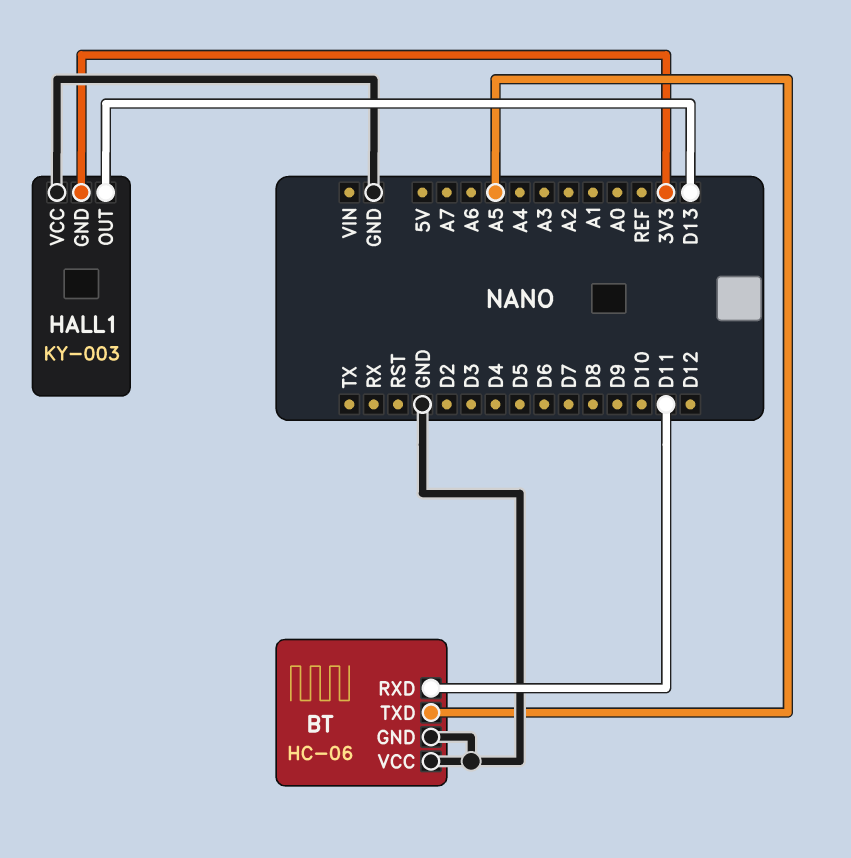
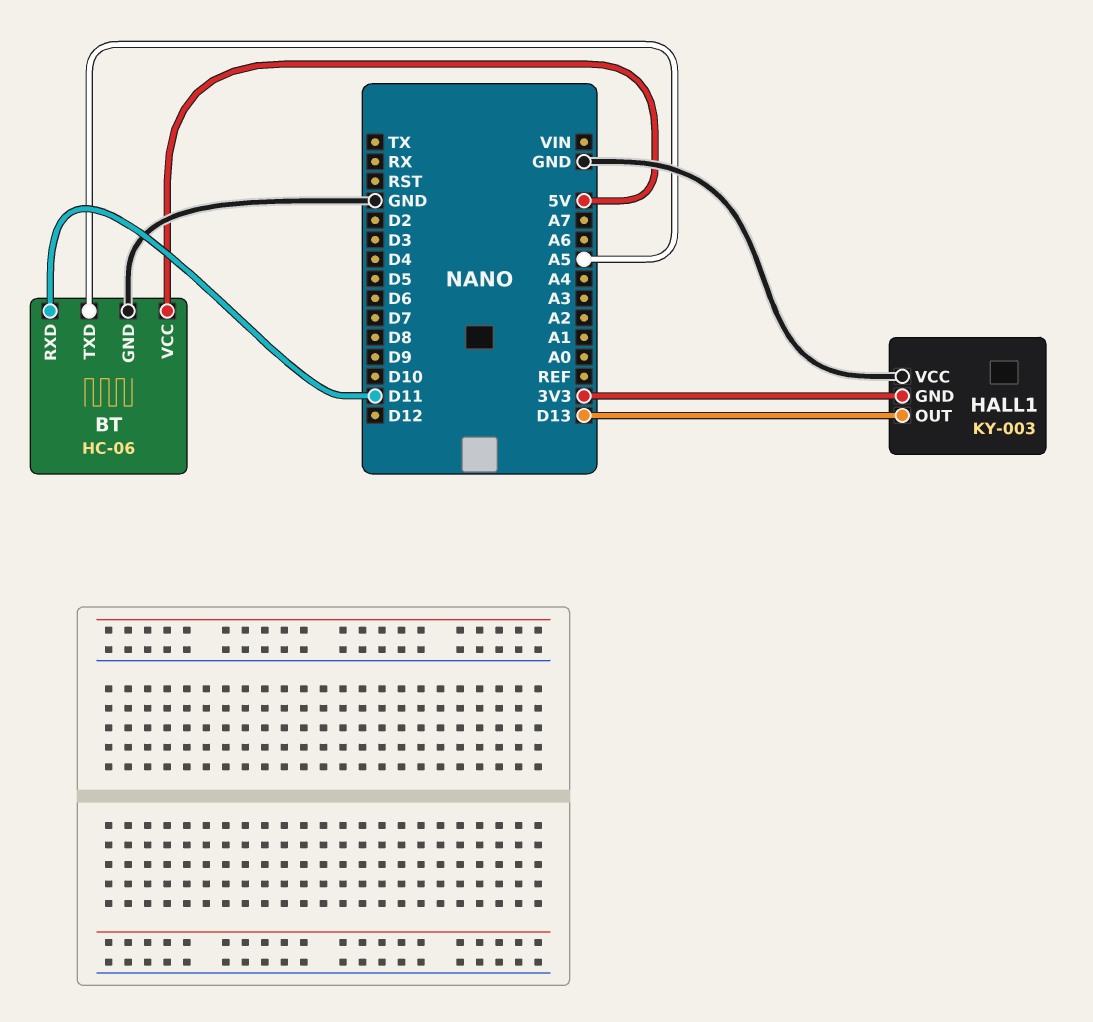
BT pin VCC: GND -> 5V

